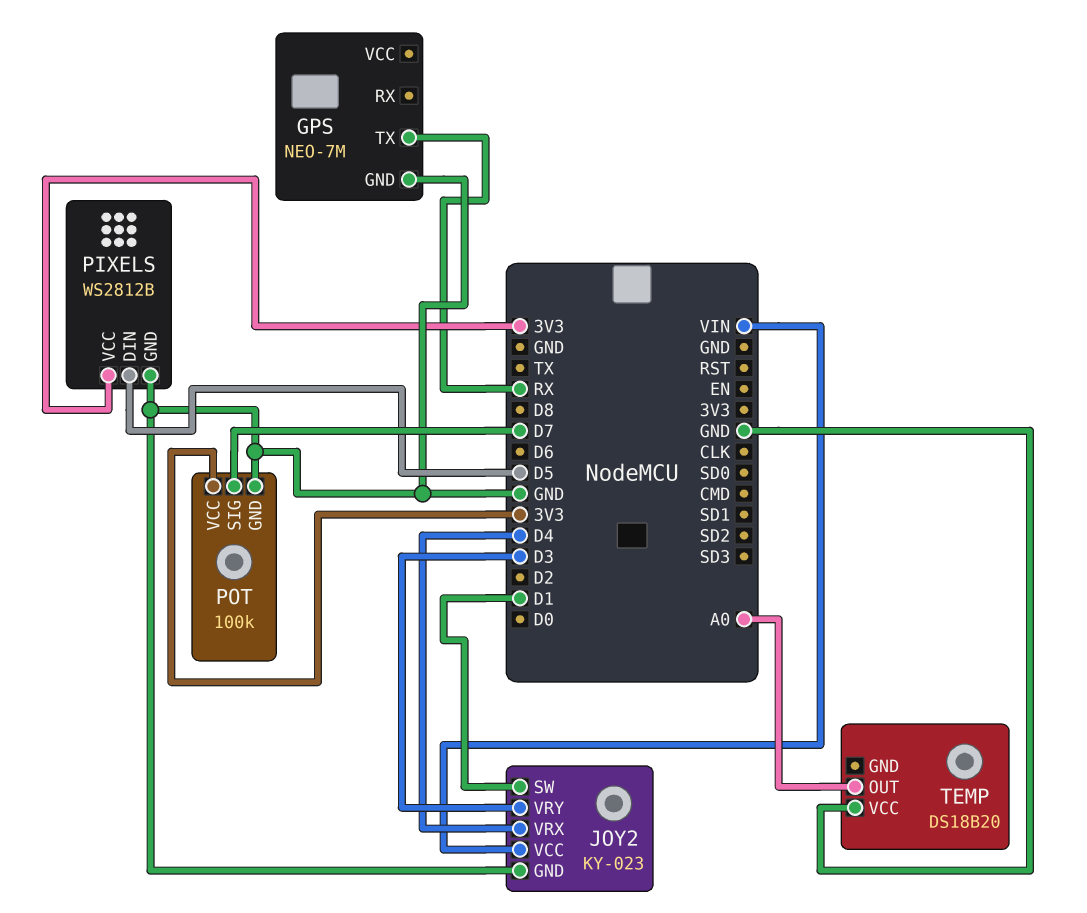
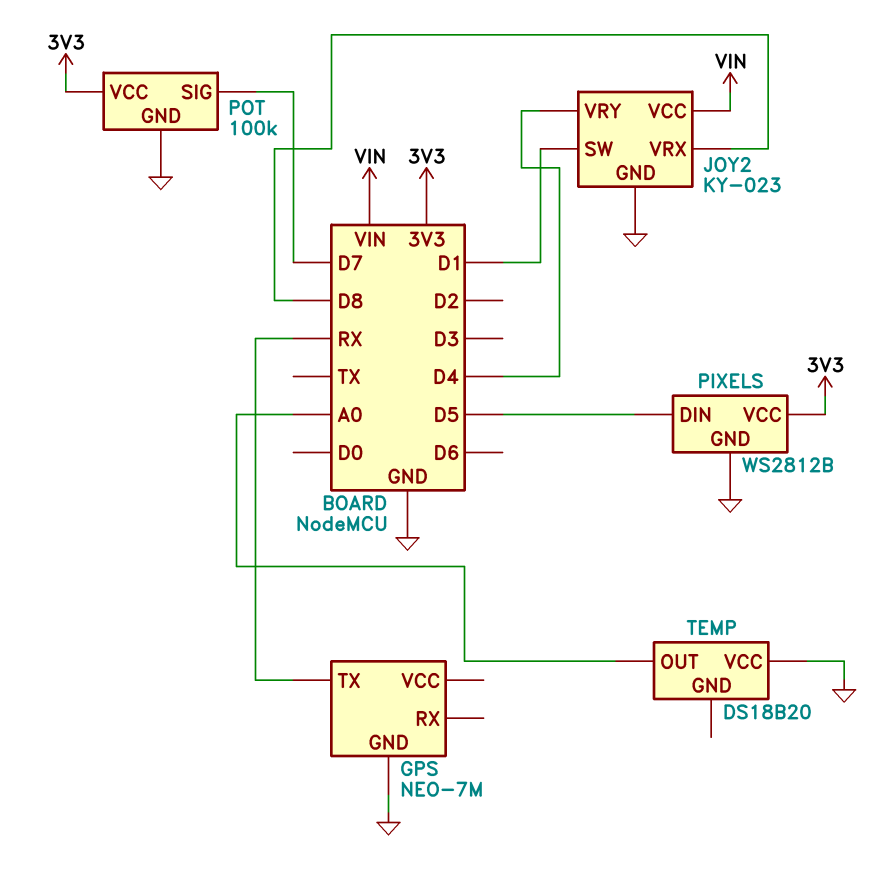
JOY2 pin VRX: D4 -> D8
JOY2 pin VRY: D3 -> D4

